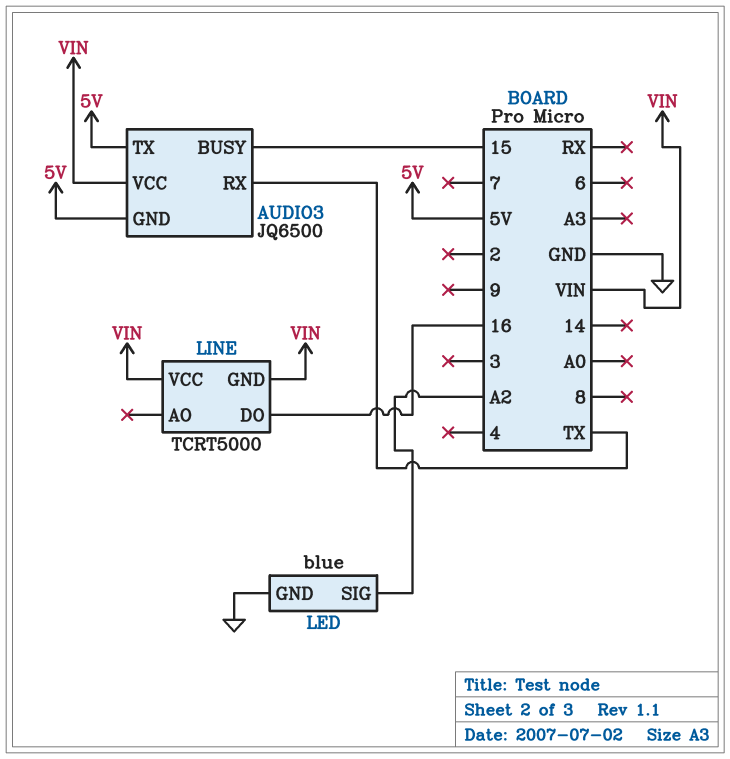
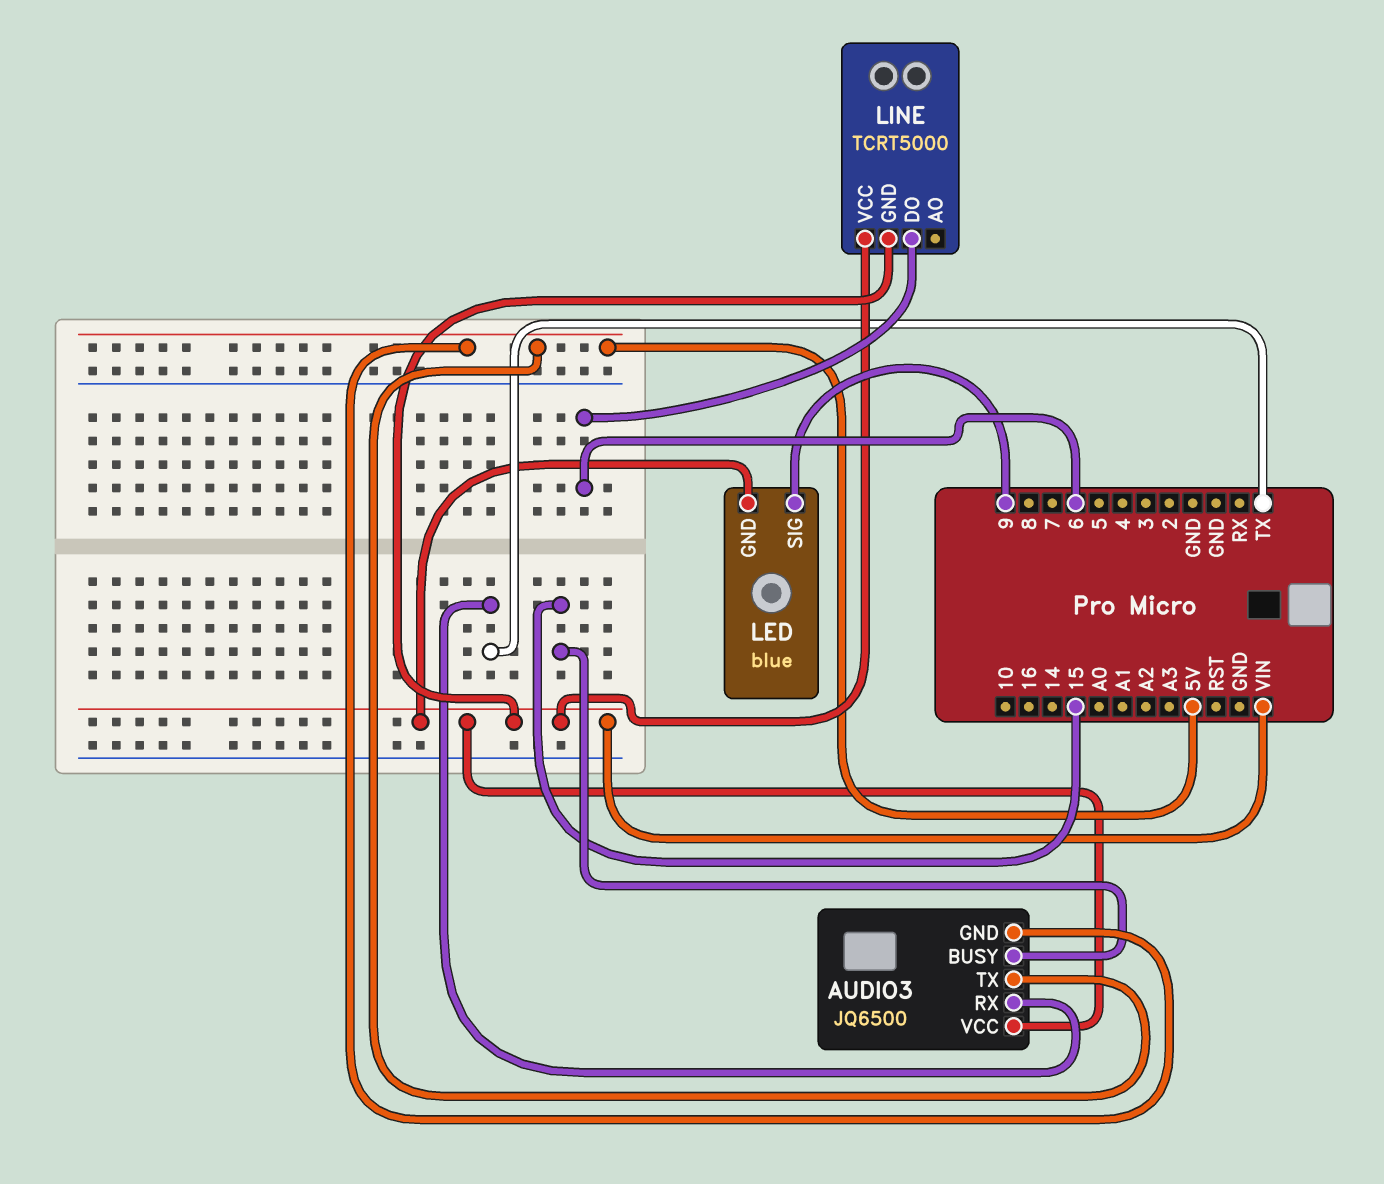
LED pin GND: GND -> VIN
LED pin SIG: A2 -> 9
LINE pin DO: 16 -> 6

